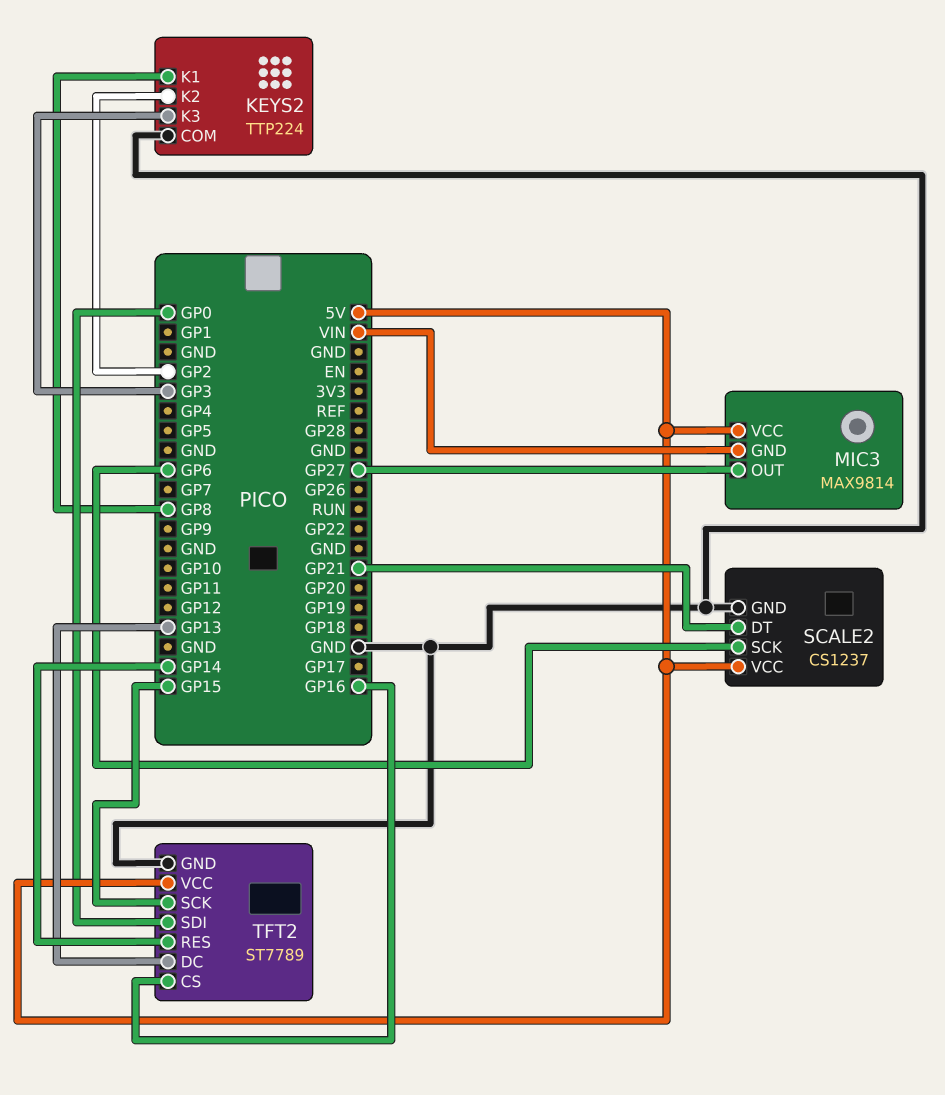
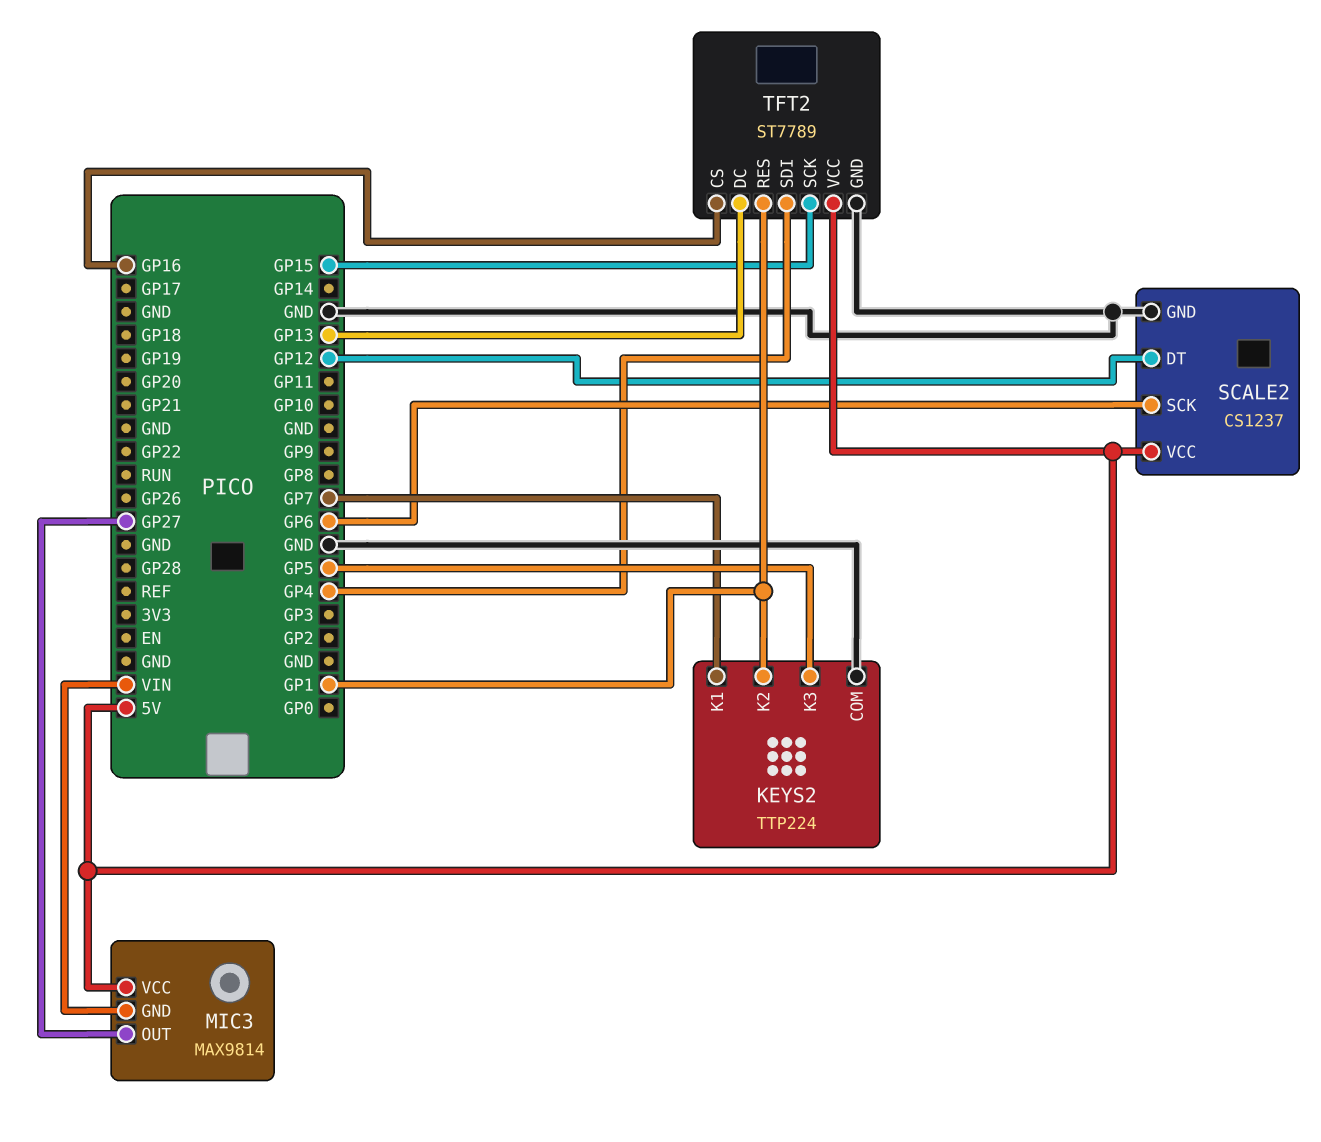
KEYS2 pin K1: GP8 -> GP7
KEYS2 pin K2: GP2 -> GP1
KEYS2 pin K3: GP3 -> GP5
SCALE2 pin DT: GP21 -> GP12
TFT2 pin RES: GP14 -> GP1
TFT2 pin SDI: GP0 -> GP4

